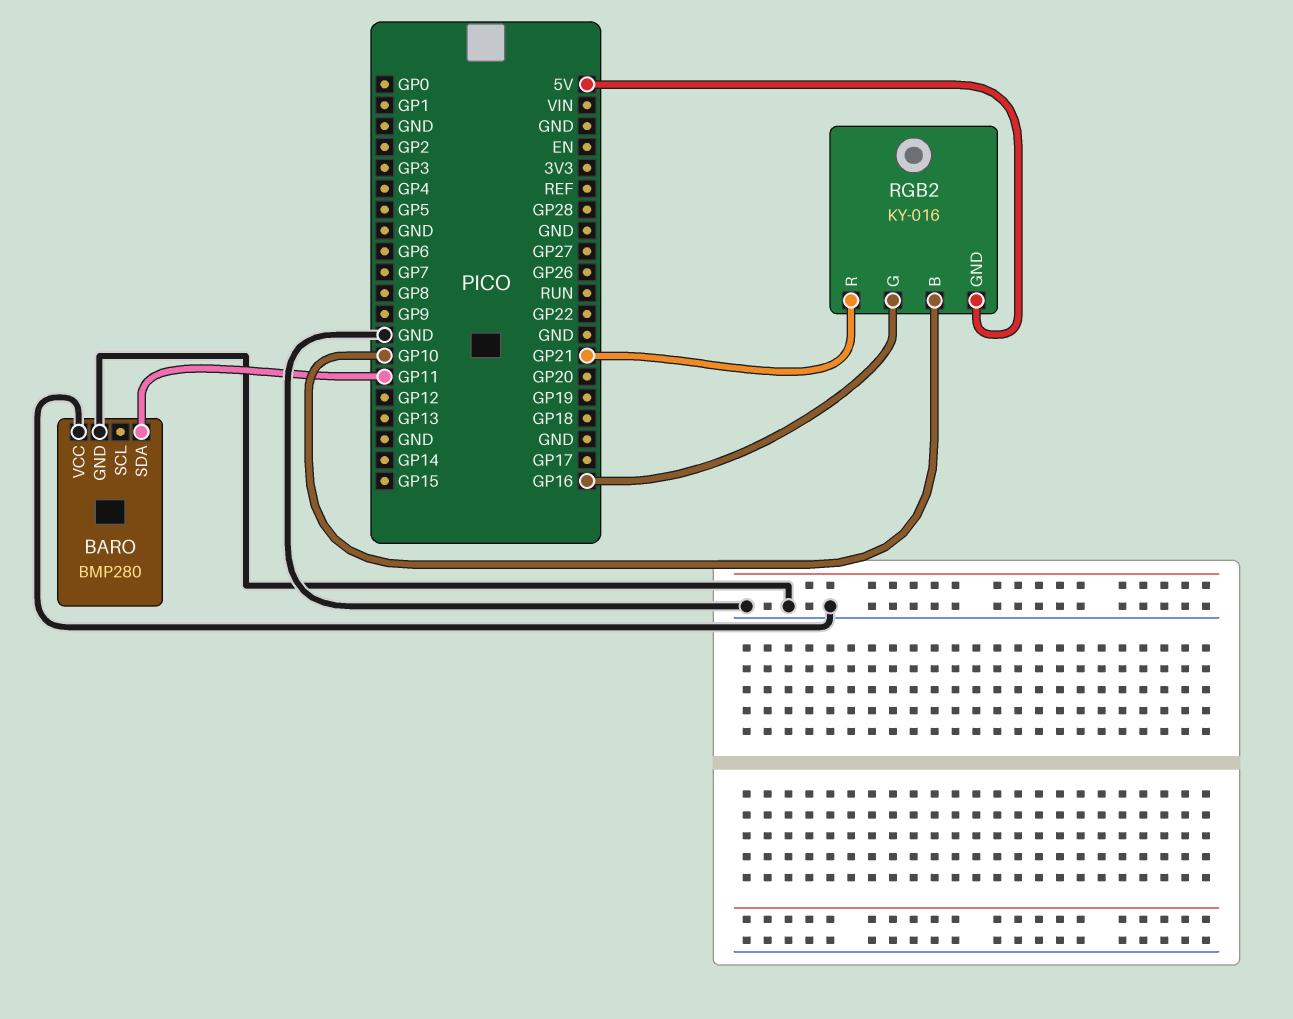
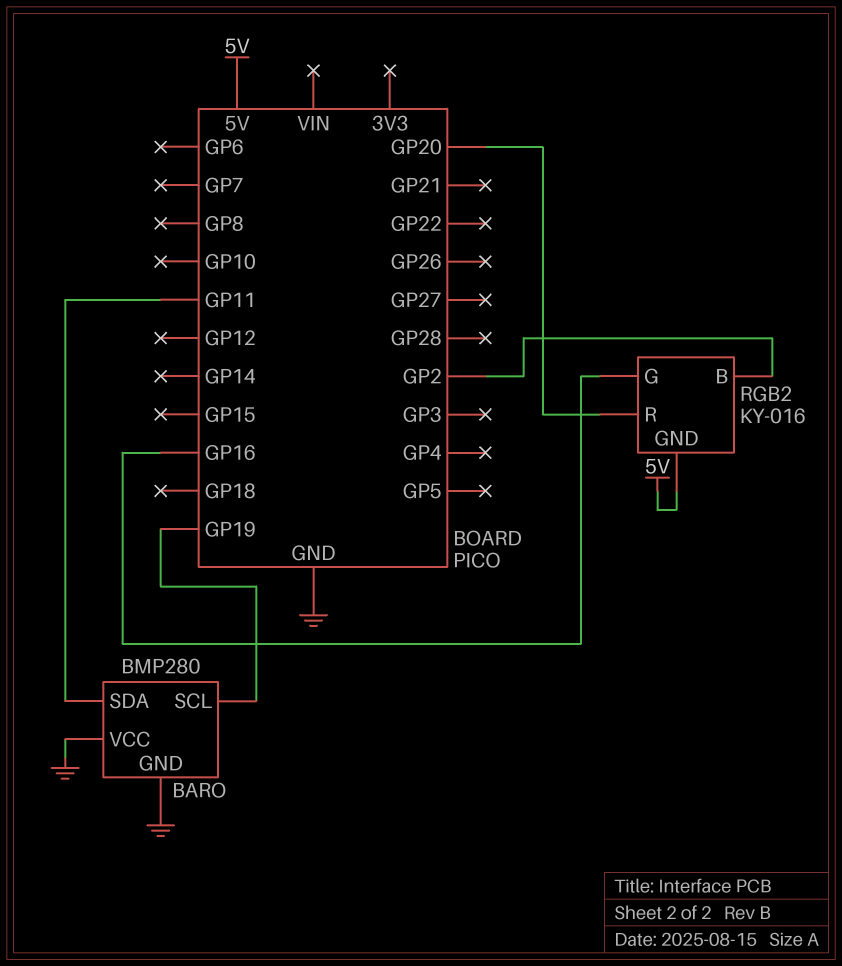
BARO pin SCL: none -> GP19
RGB2 pin B: GP10 -> GP2
RGB2 pin R: GP21 -> GP20

